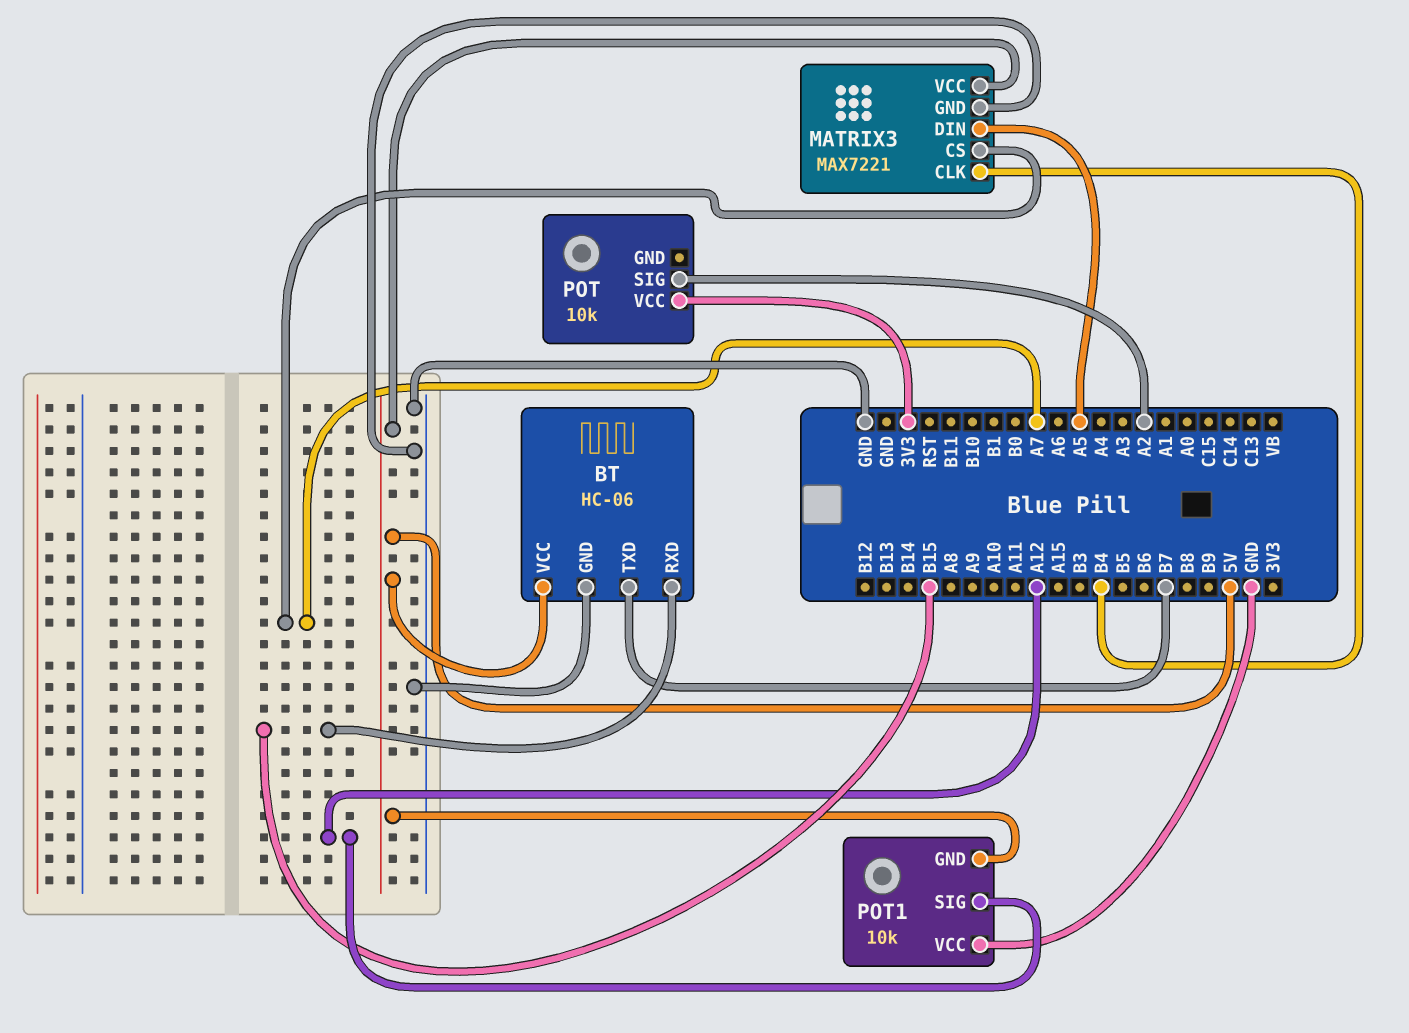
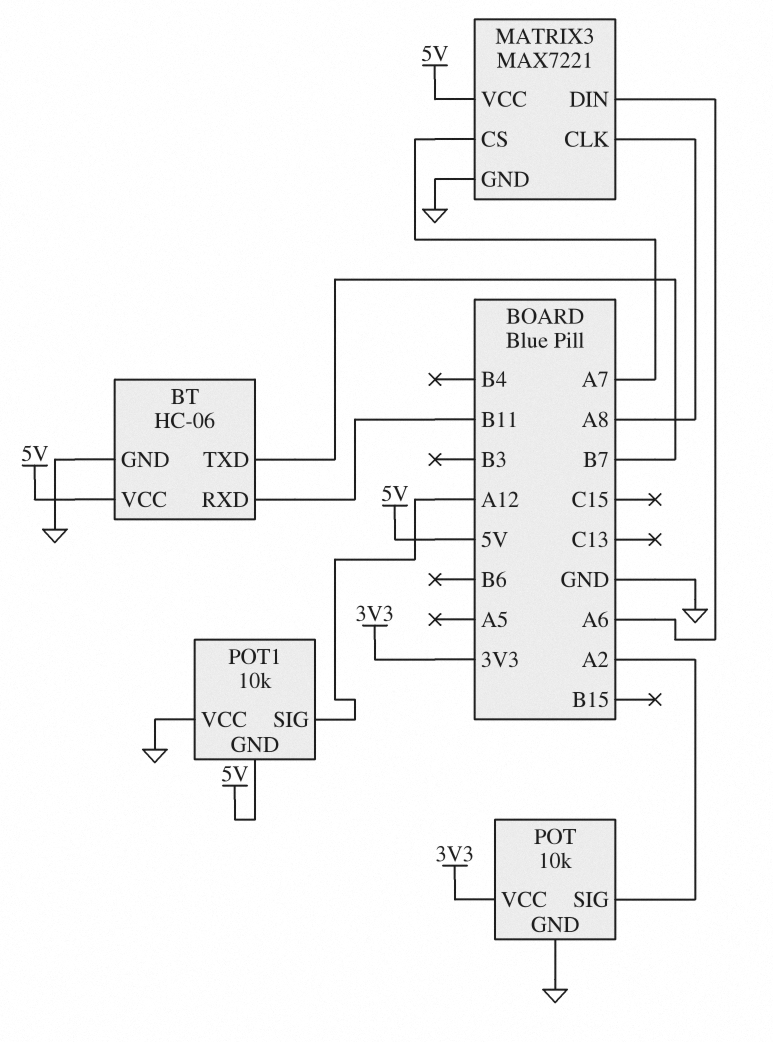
BT pin RXD: B15 -> B11
MATRIX3 pin CLK: B4 -> A8
MATRIX3 pin DIN: A5 -> A6
POT pin GND: none -> GND

